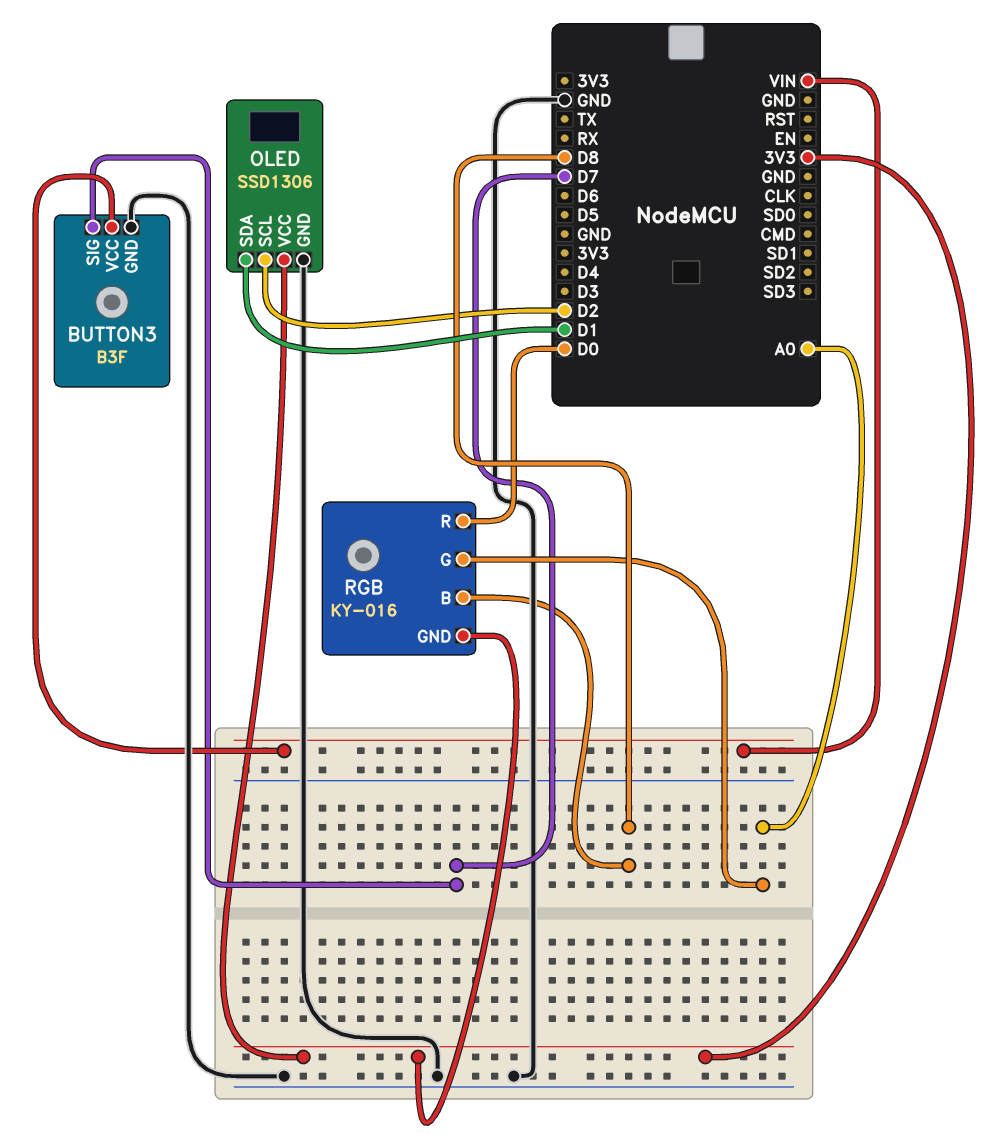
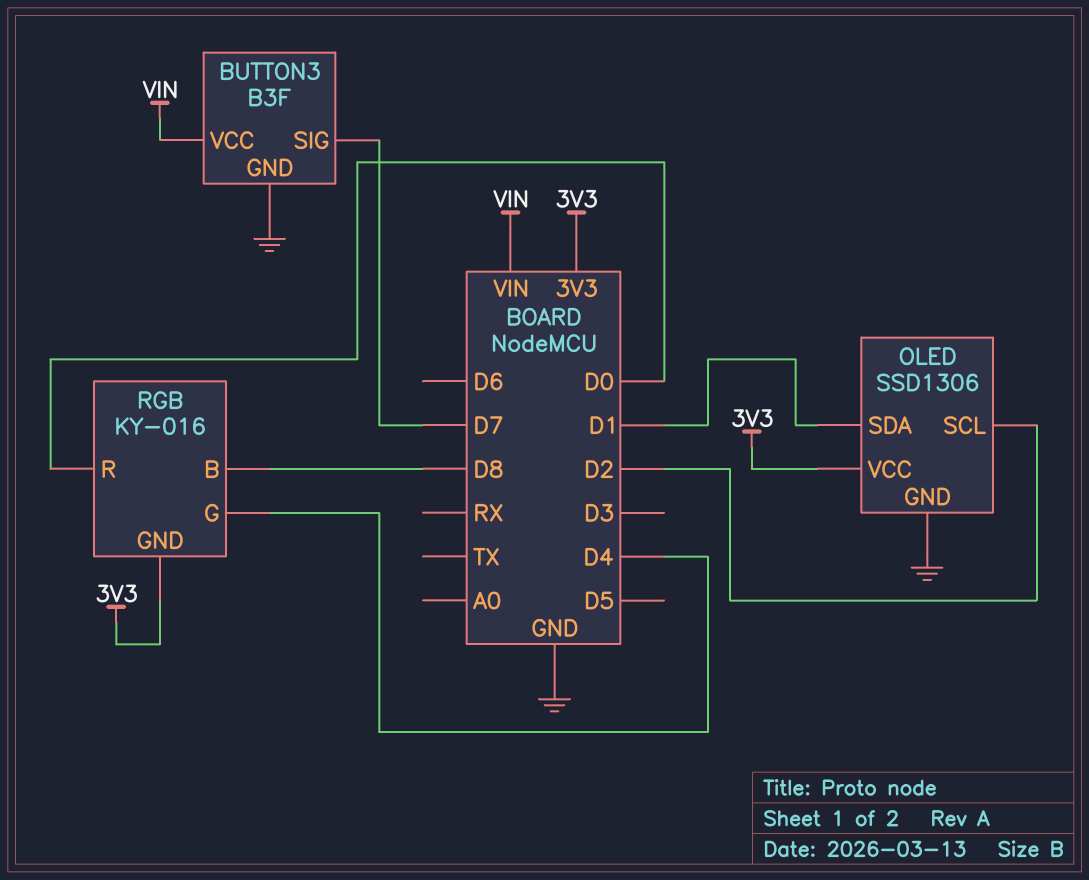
RGB pin G: A0 -> D4

